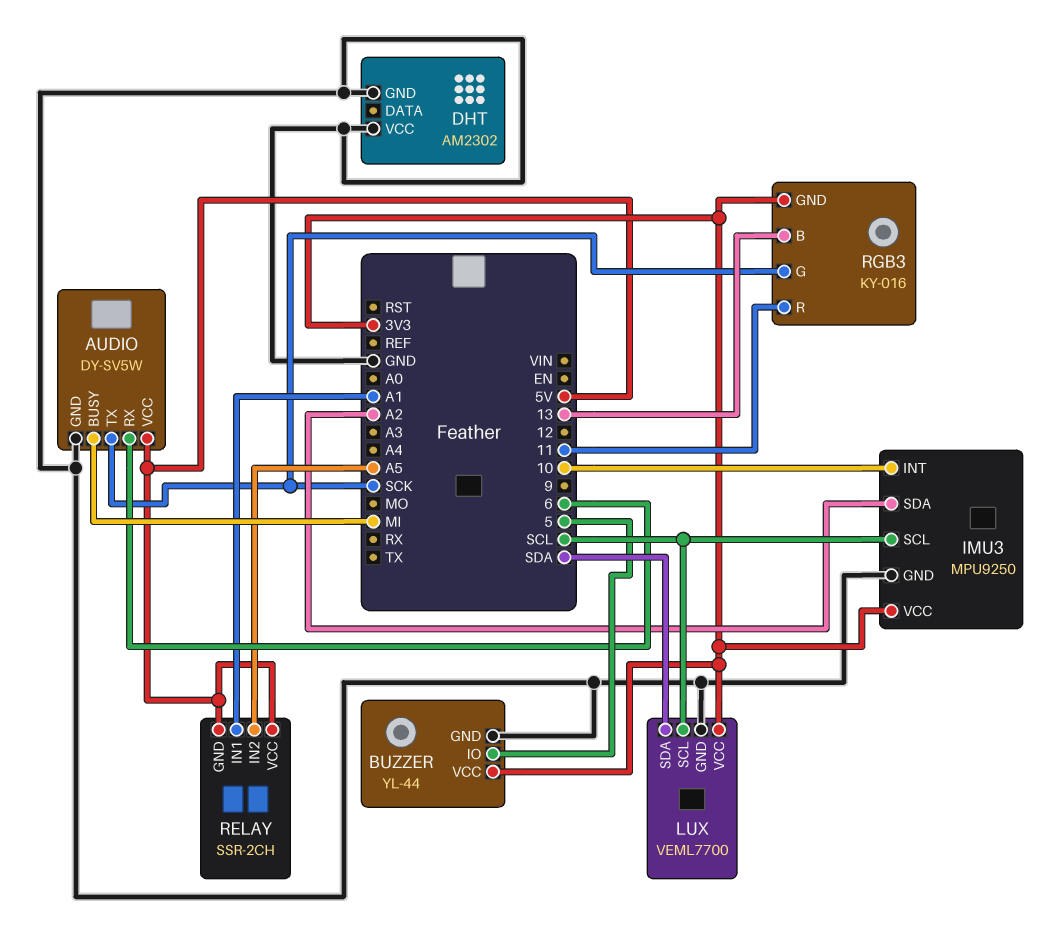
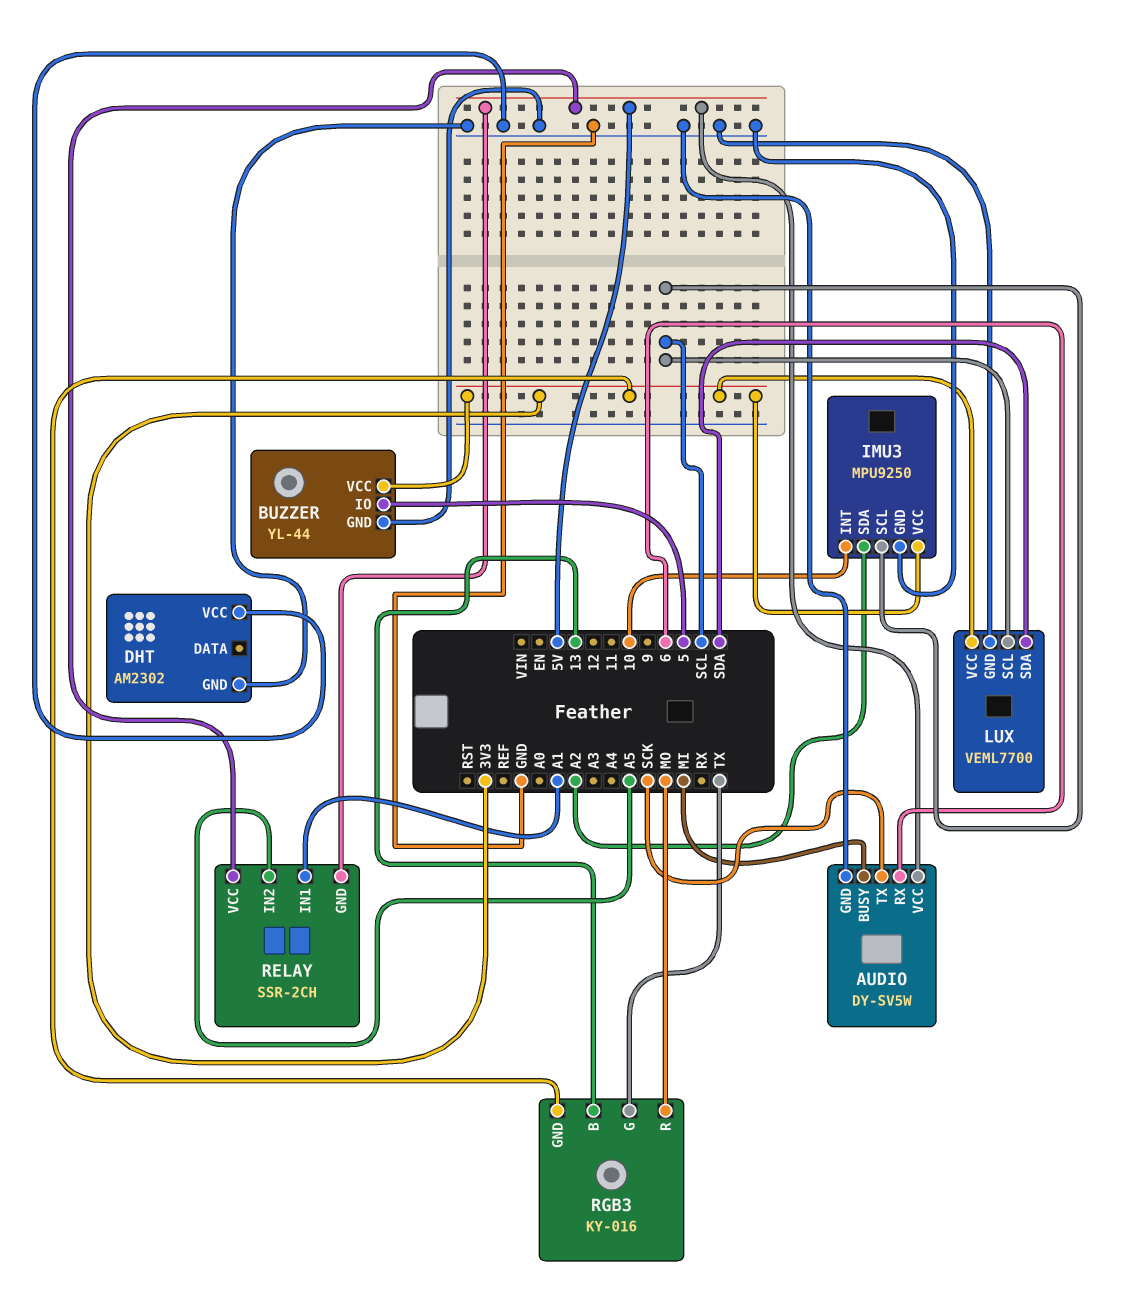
RGB3 pin G: SCK -> TX
RGB3 pin R: 11 -> MO

